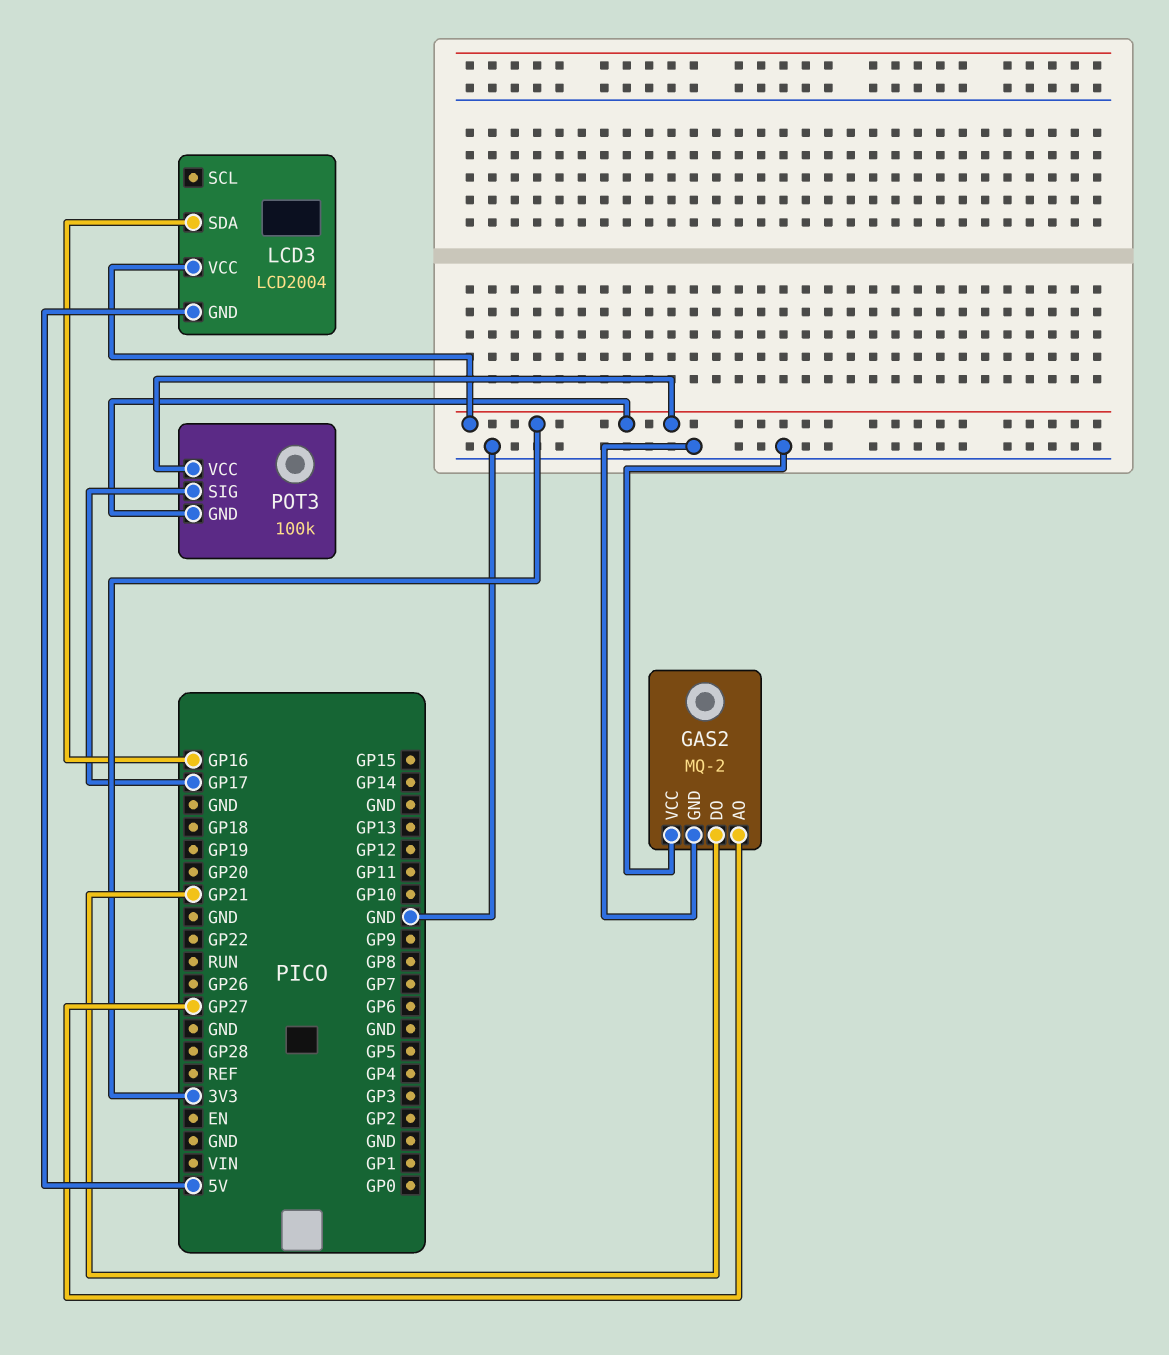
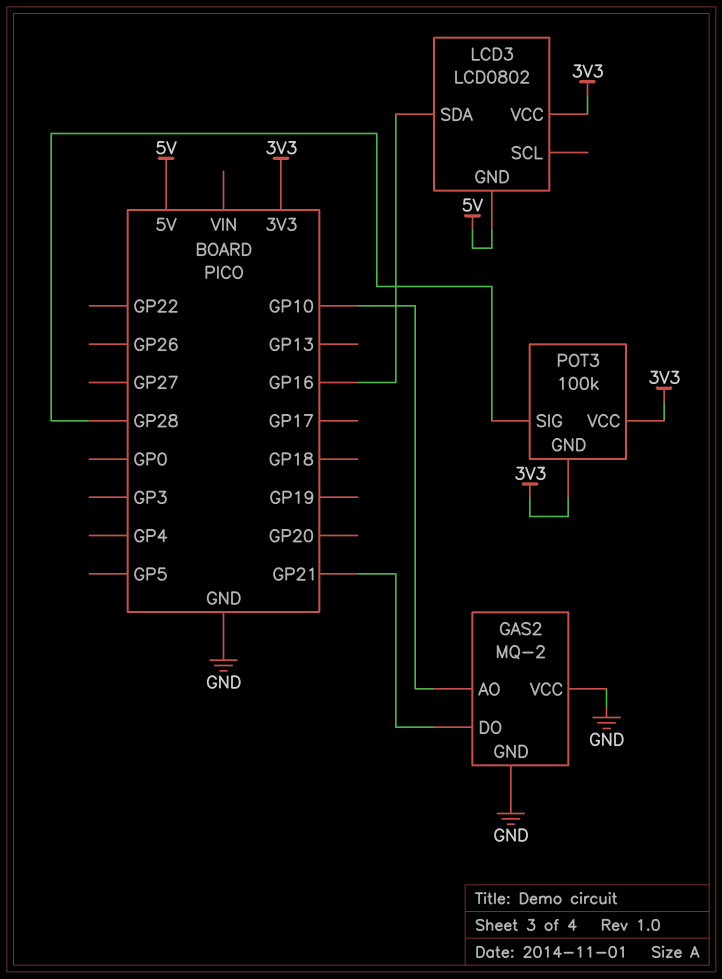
GAS2 pin AO: GP27 -> GP10
LCD3: LCD2004 -> LCD0802
POT3 pin SIG: GP17 -> GP28

